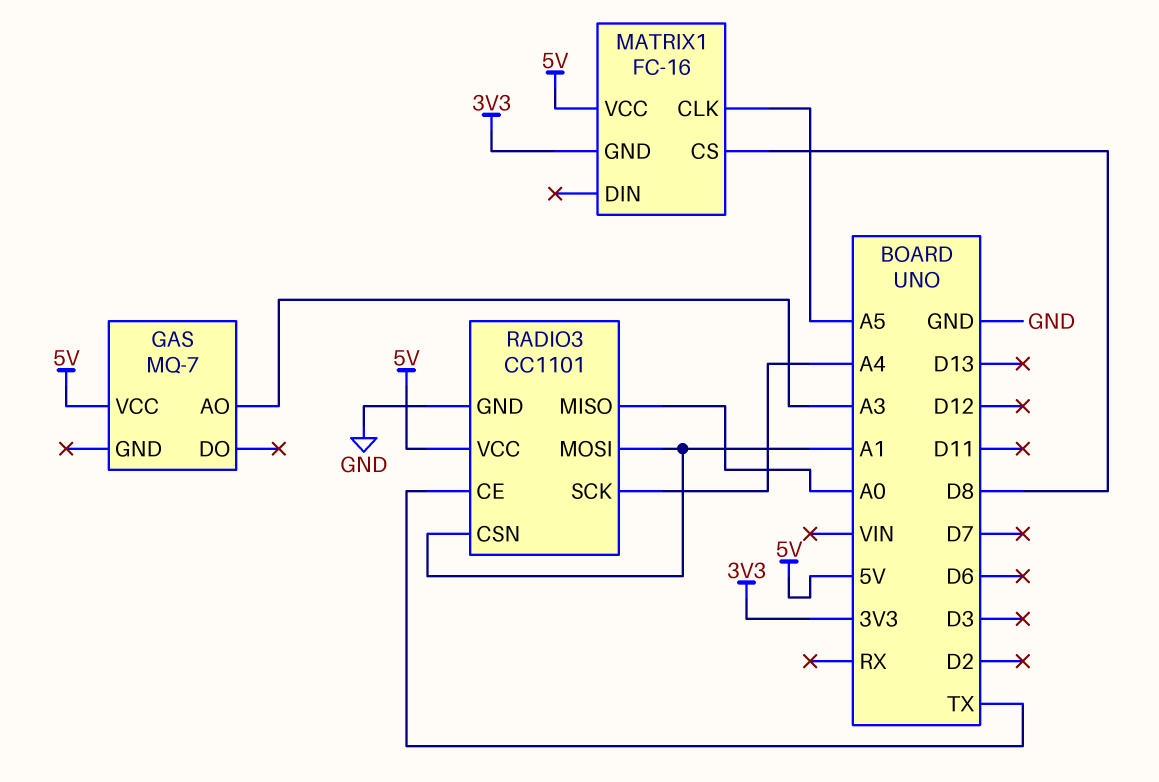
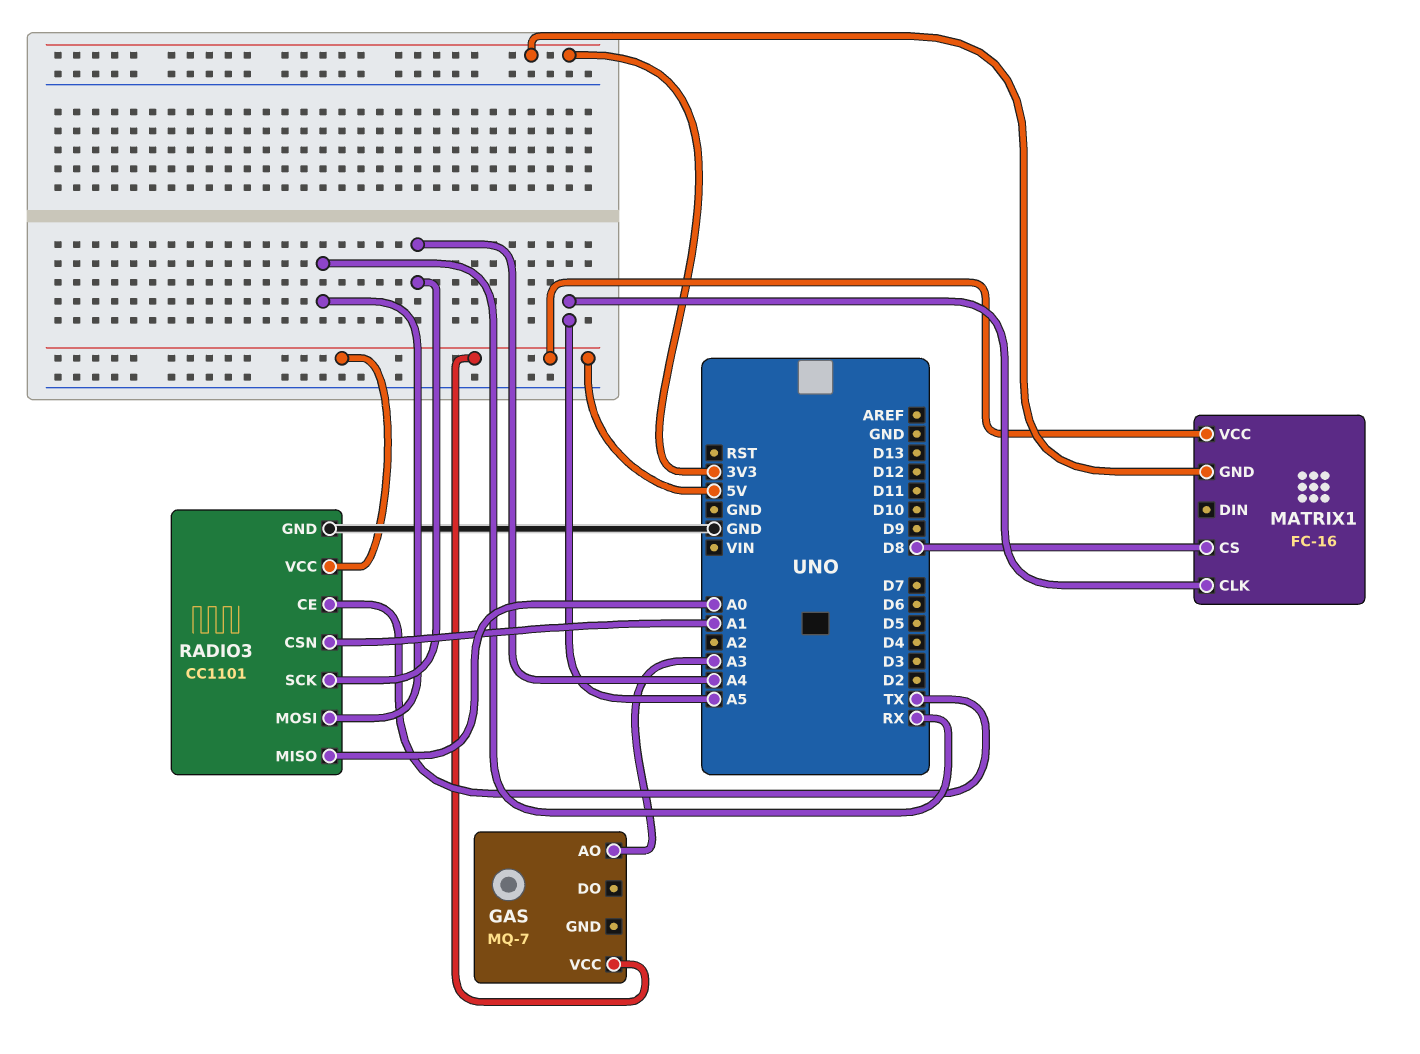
RADIO3 pin MOSI: A1 -> RX

